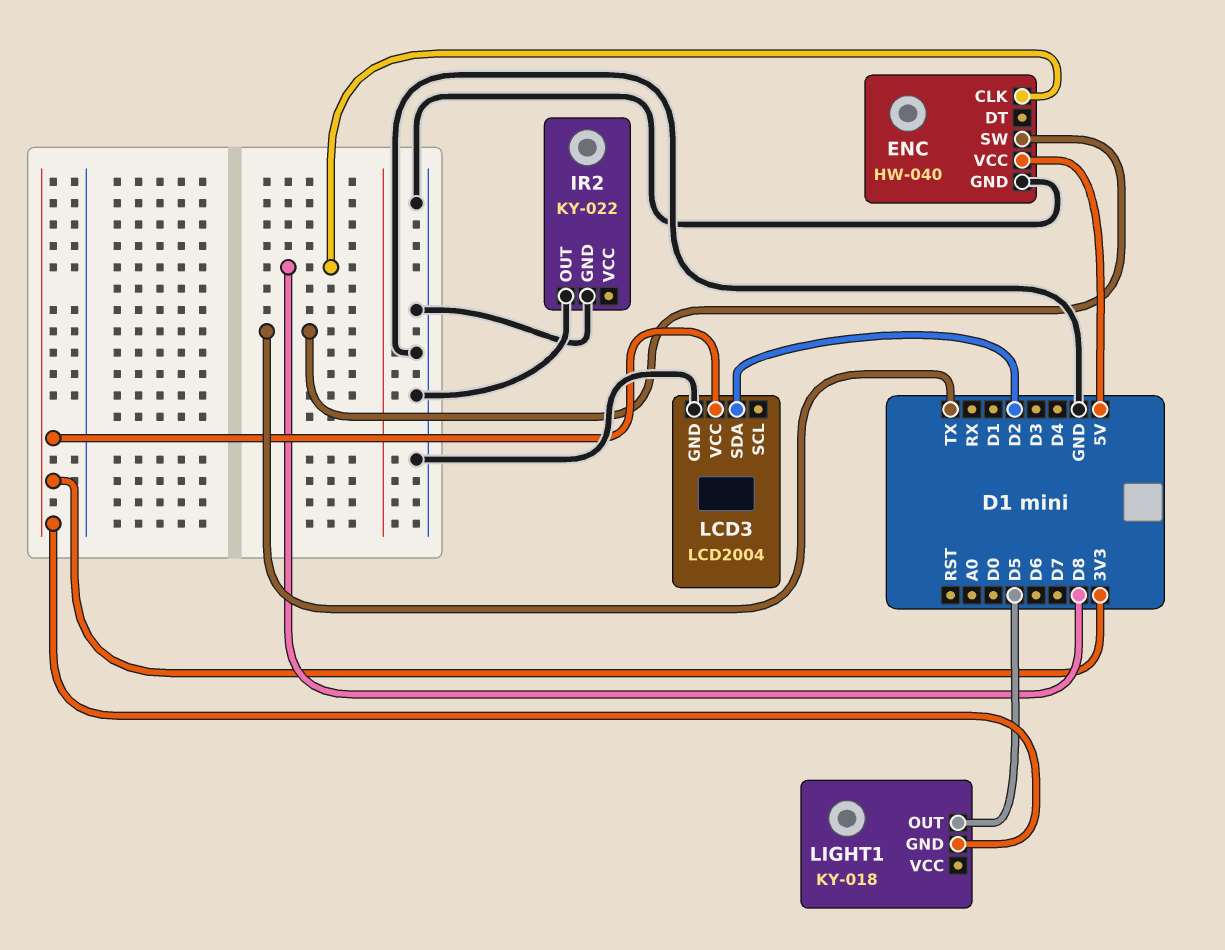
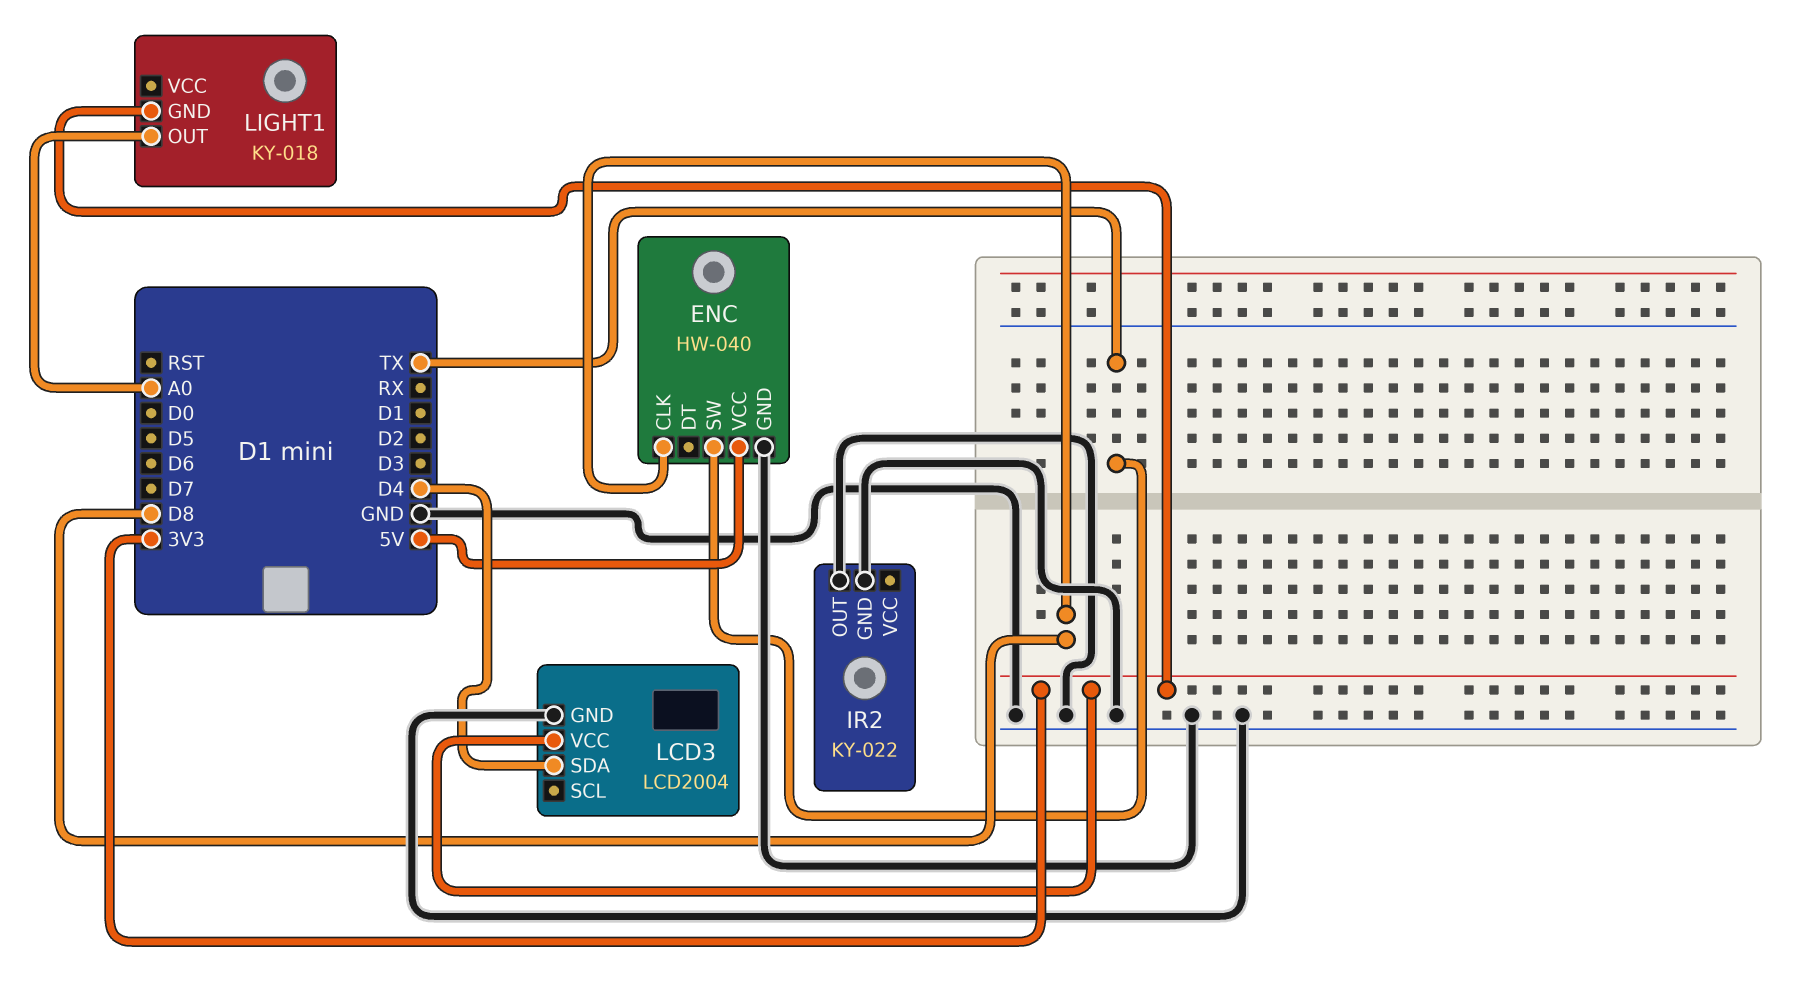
LCD3 pin SDA: D2 -> D4
LIGHT1 pin OUT: D5 -> A0

